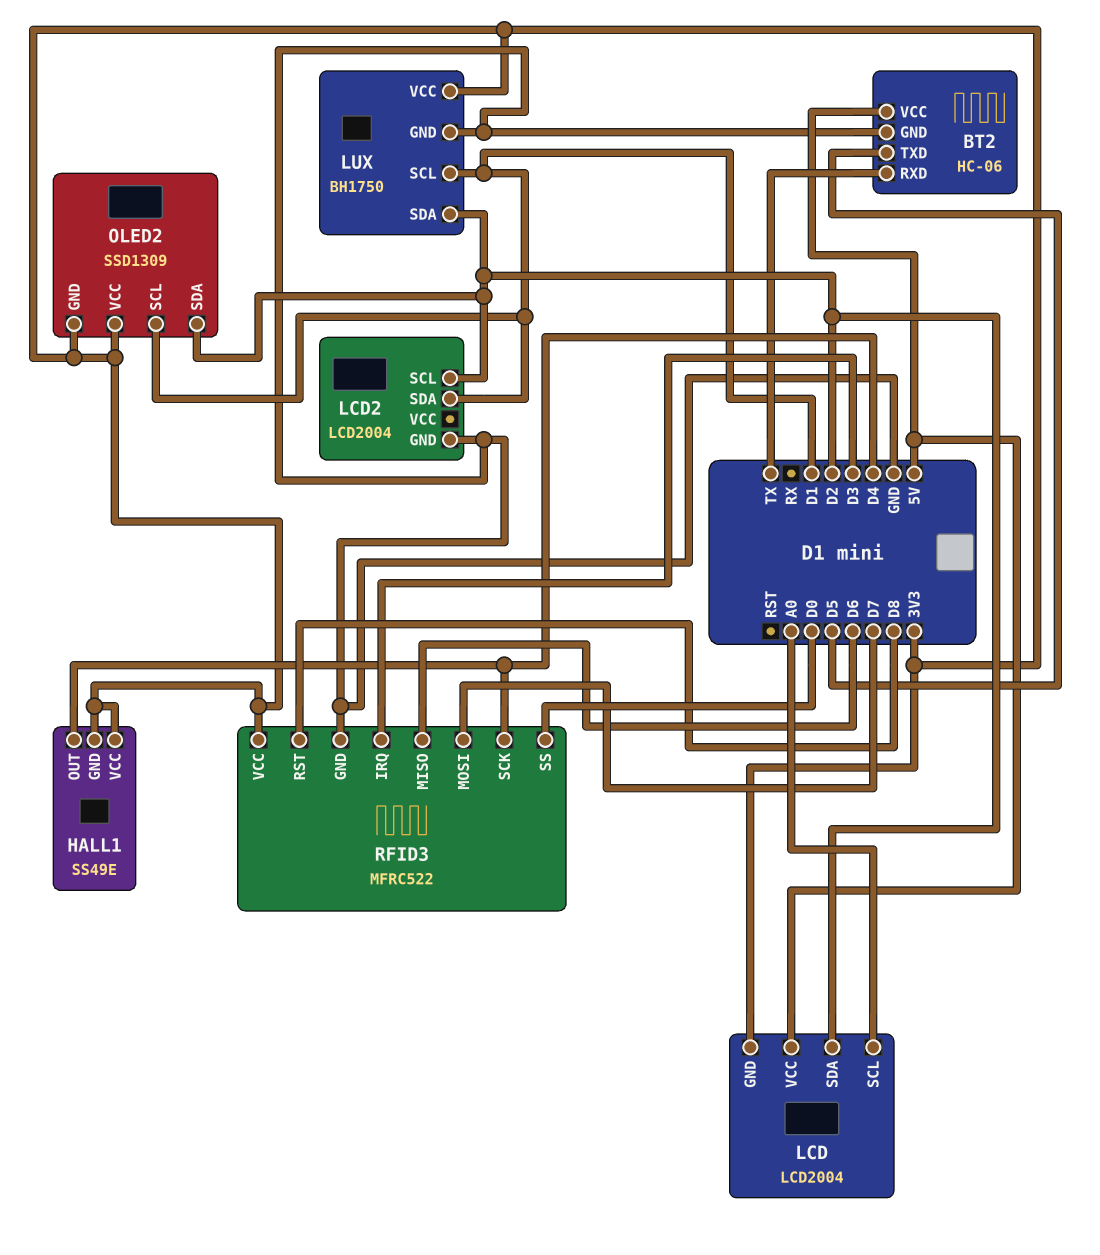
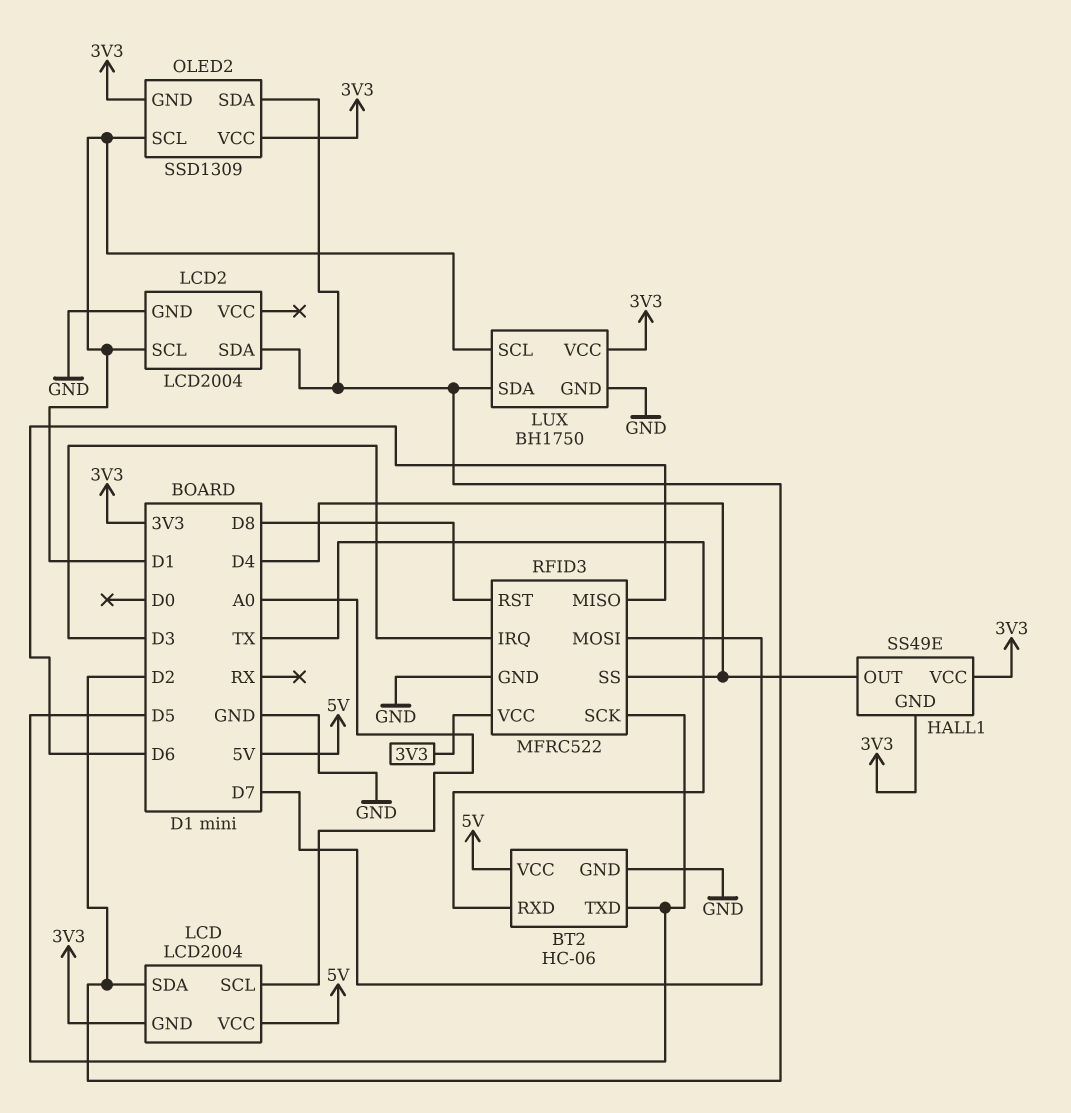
LCD2 pin SCL: D2 -> D1
LCD2 pin SDA: D1 -> D2
RFID3 pin SCK: D4 -> D5
RFID3 pin SS: D0 -> D4

